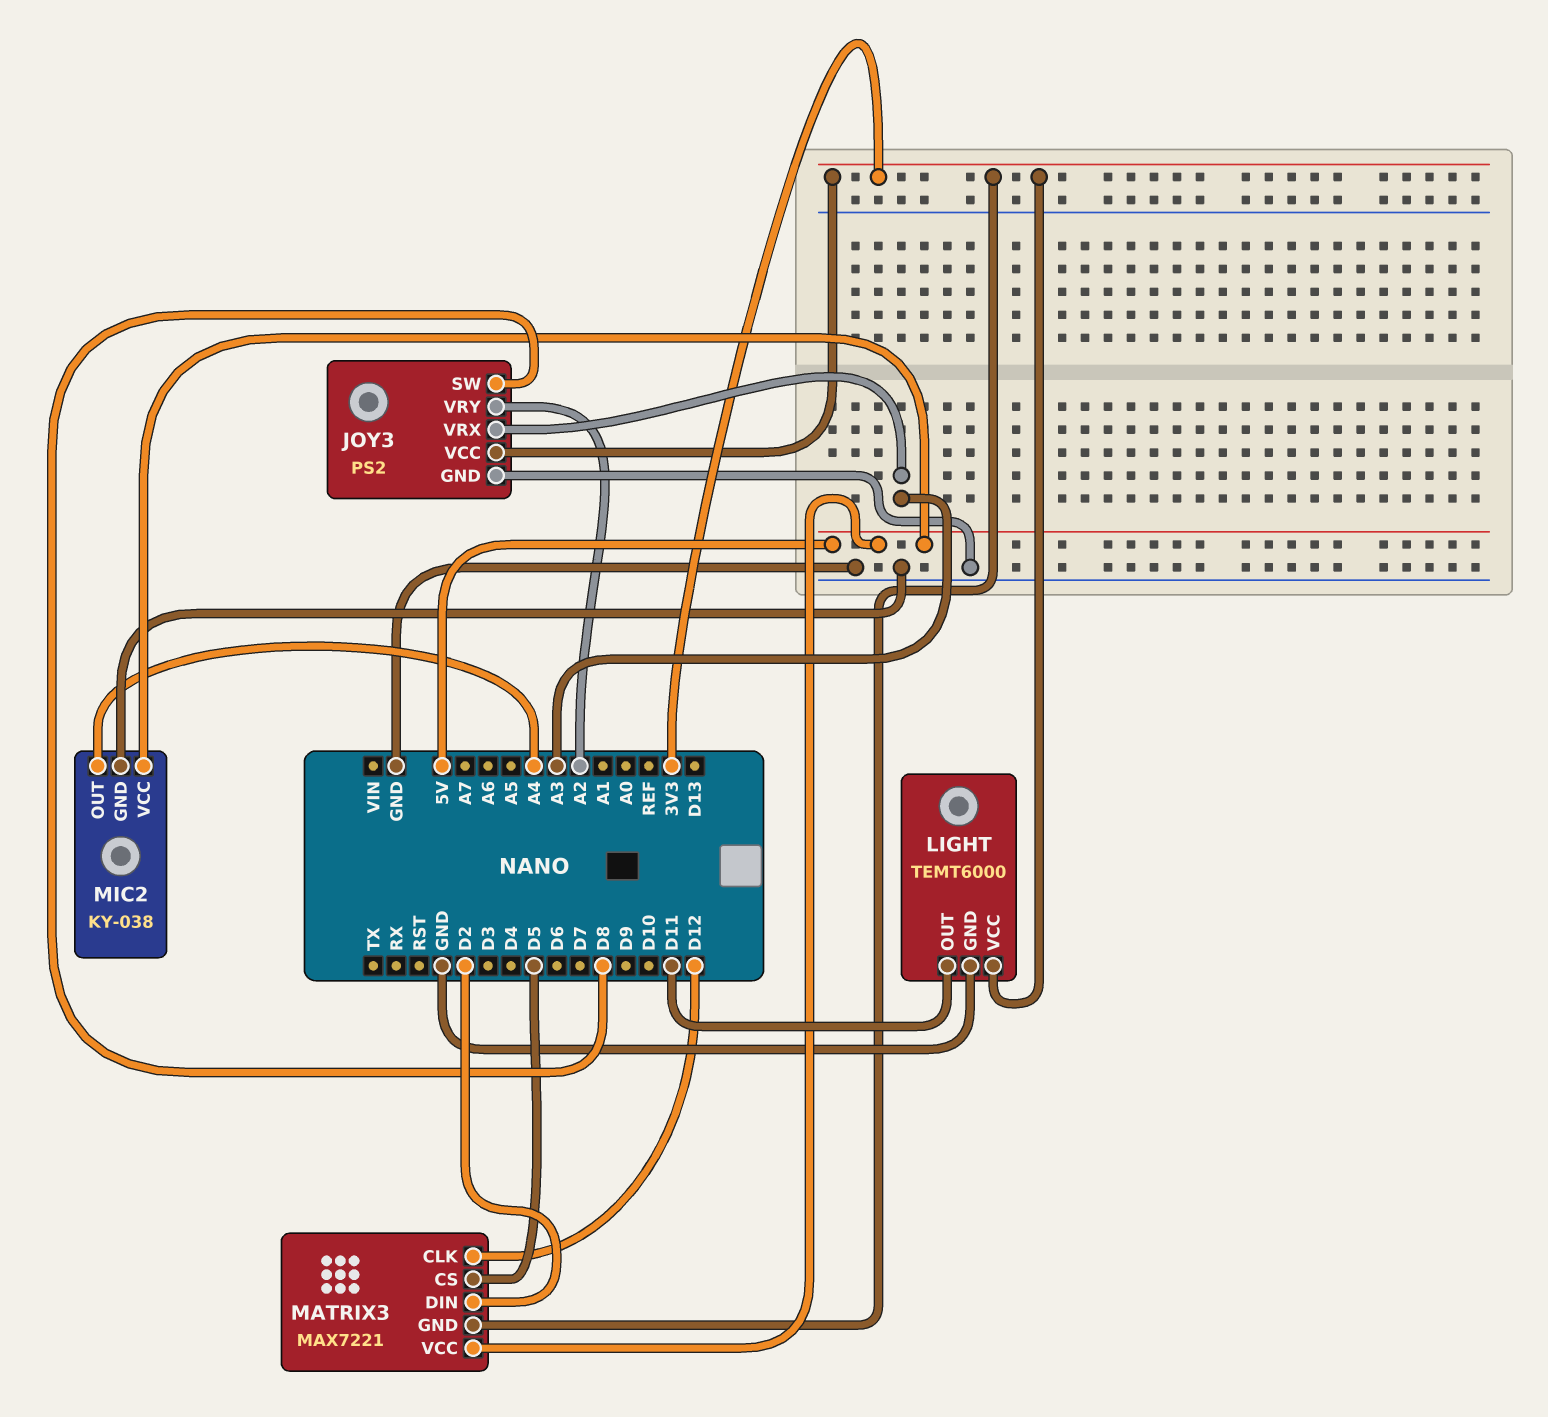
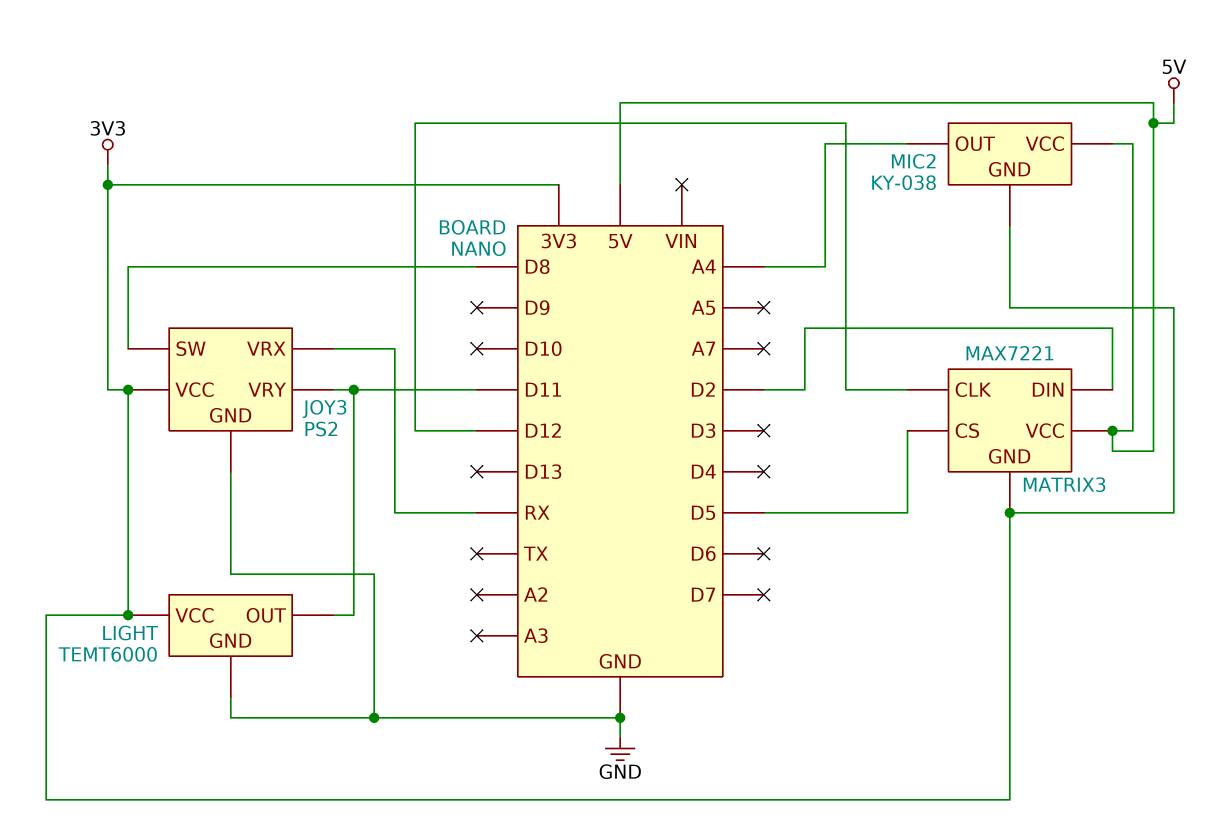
JOY3 pin VRX: A3 -> RX
JOY3 pin VRY: A2 -> D11
MIC2 pin GND: GND -> 3V3

